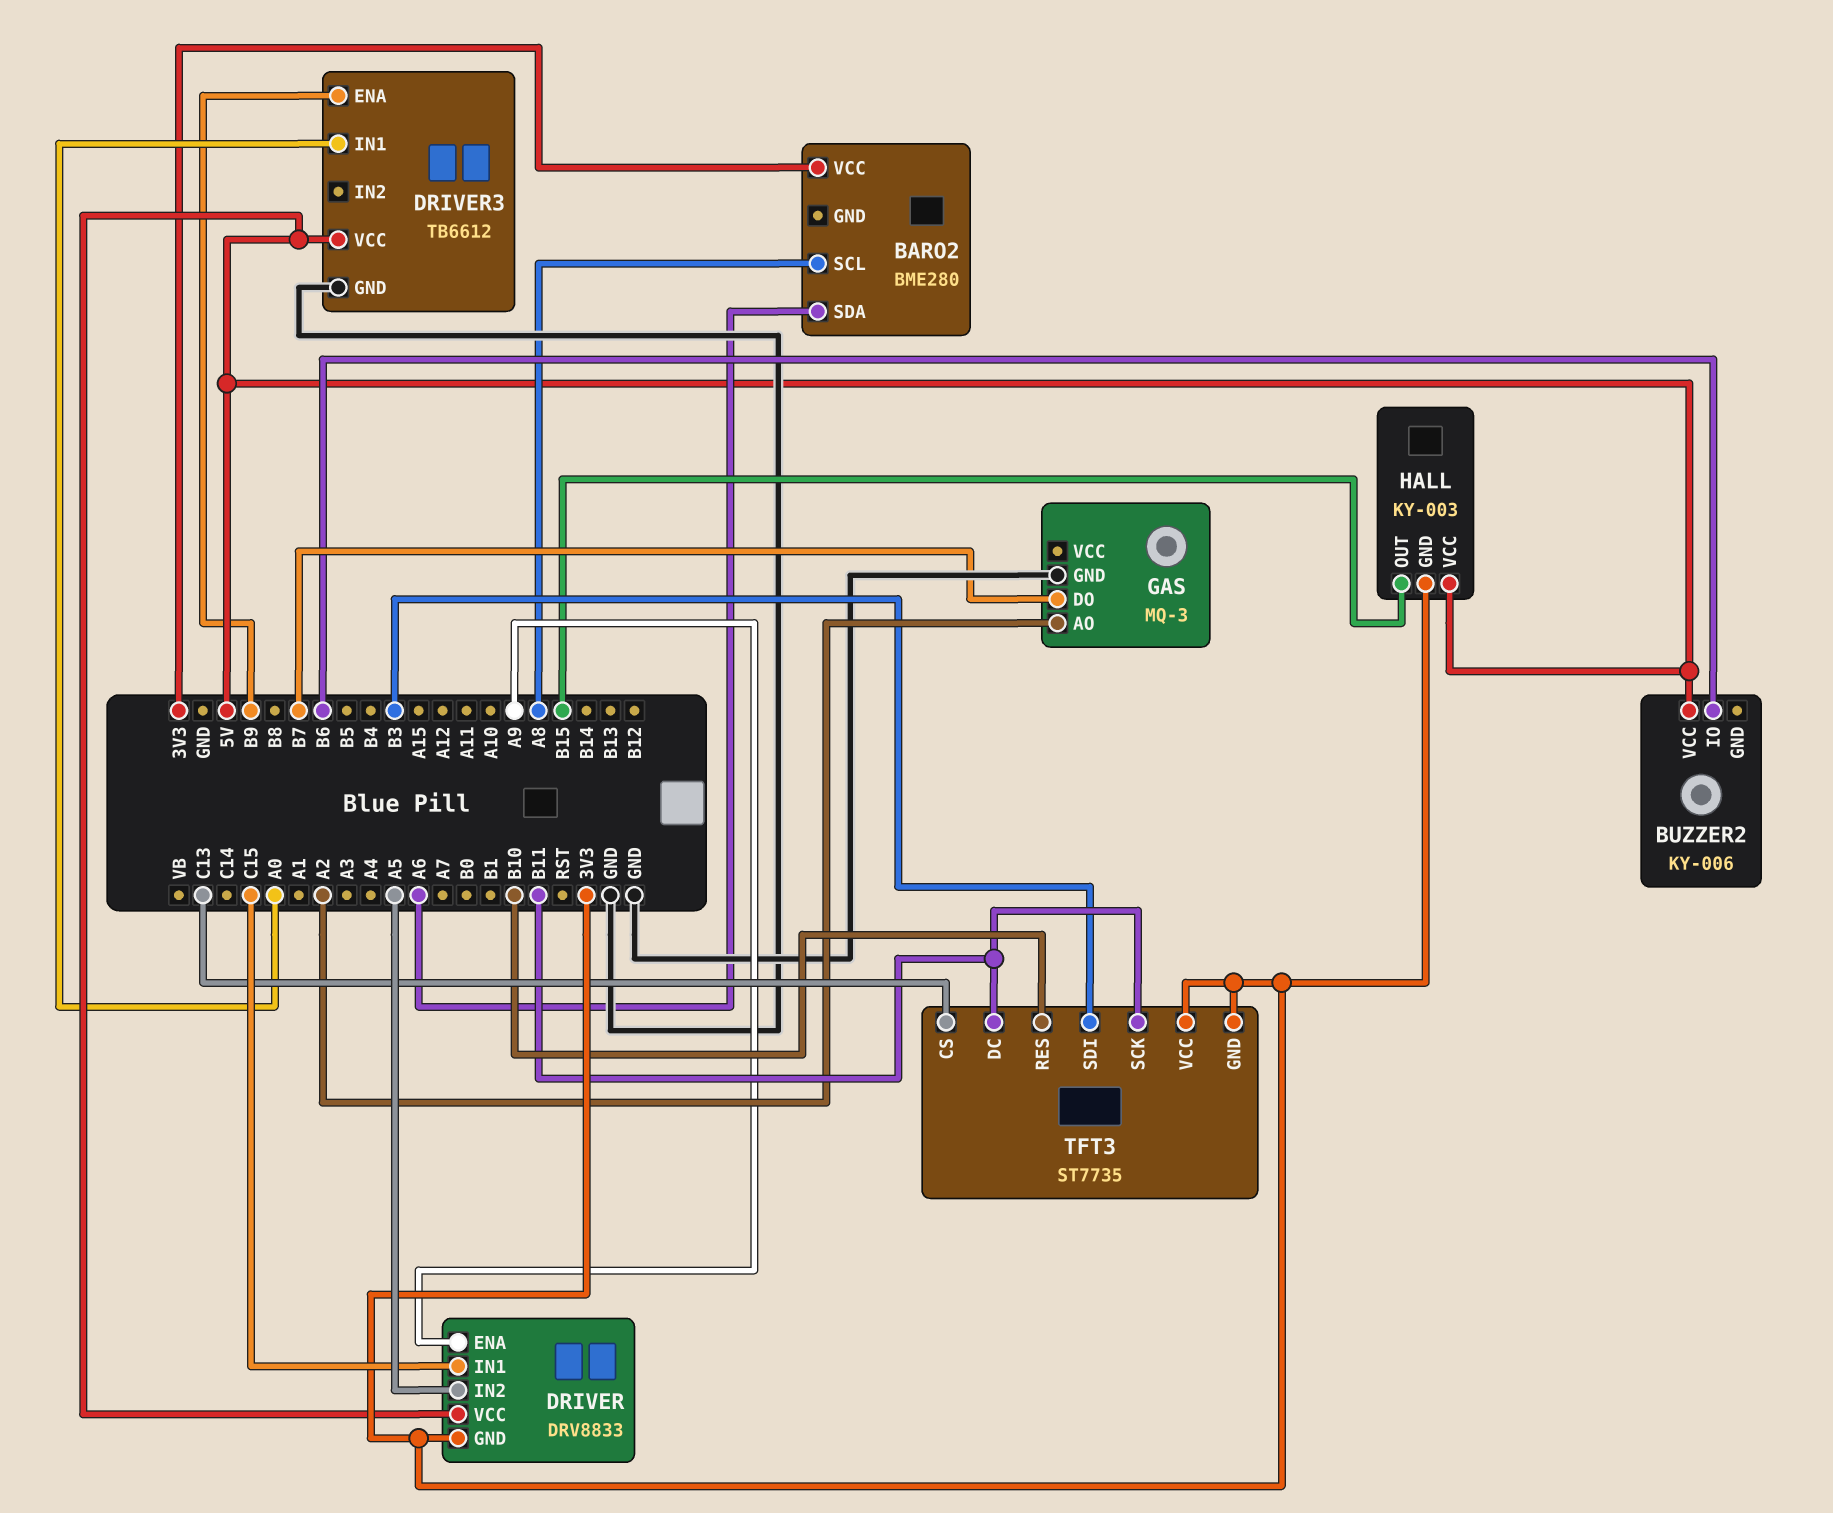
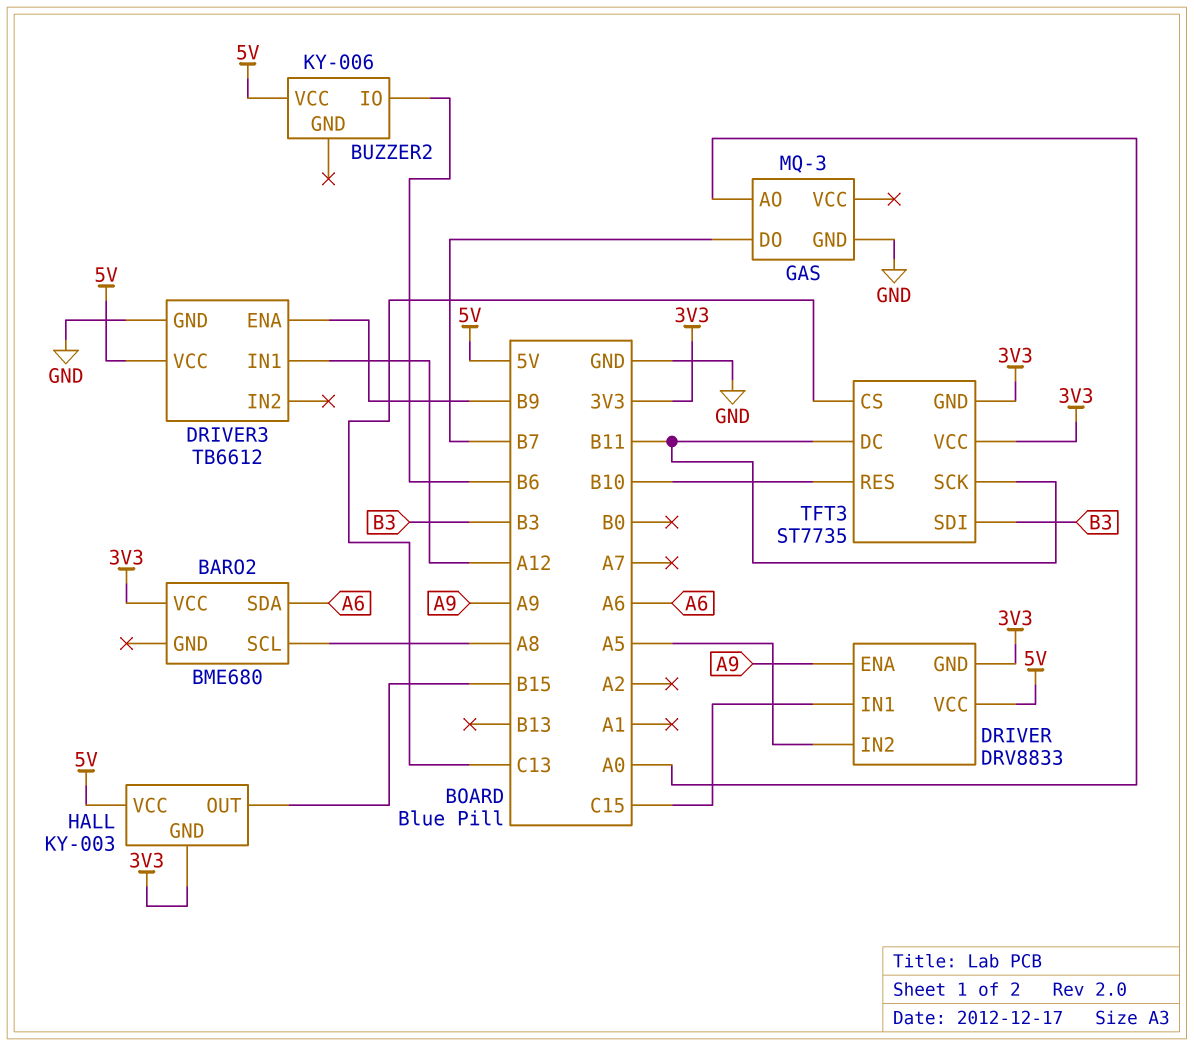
BARO2: BME280 -> BME680
DRIVER3 pin IN1: A0 -> A12
GAS pin AO: A2 -> A0

